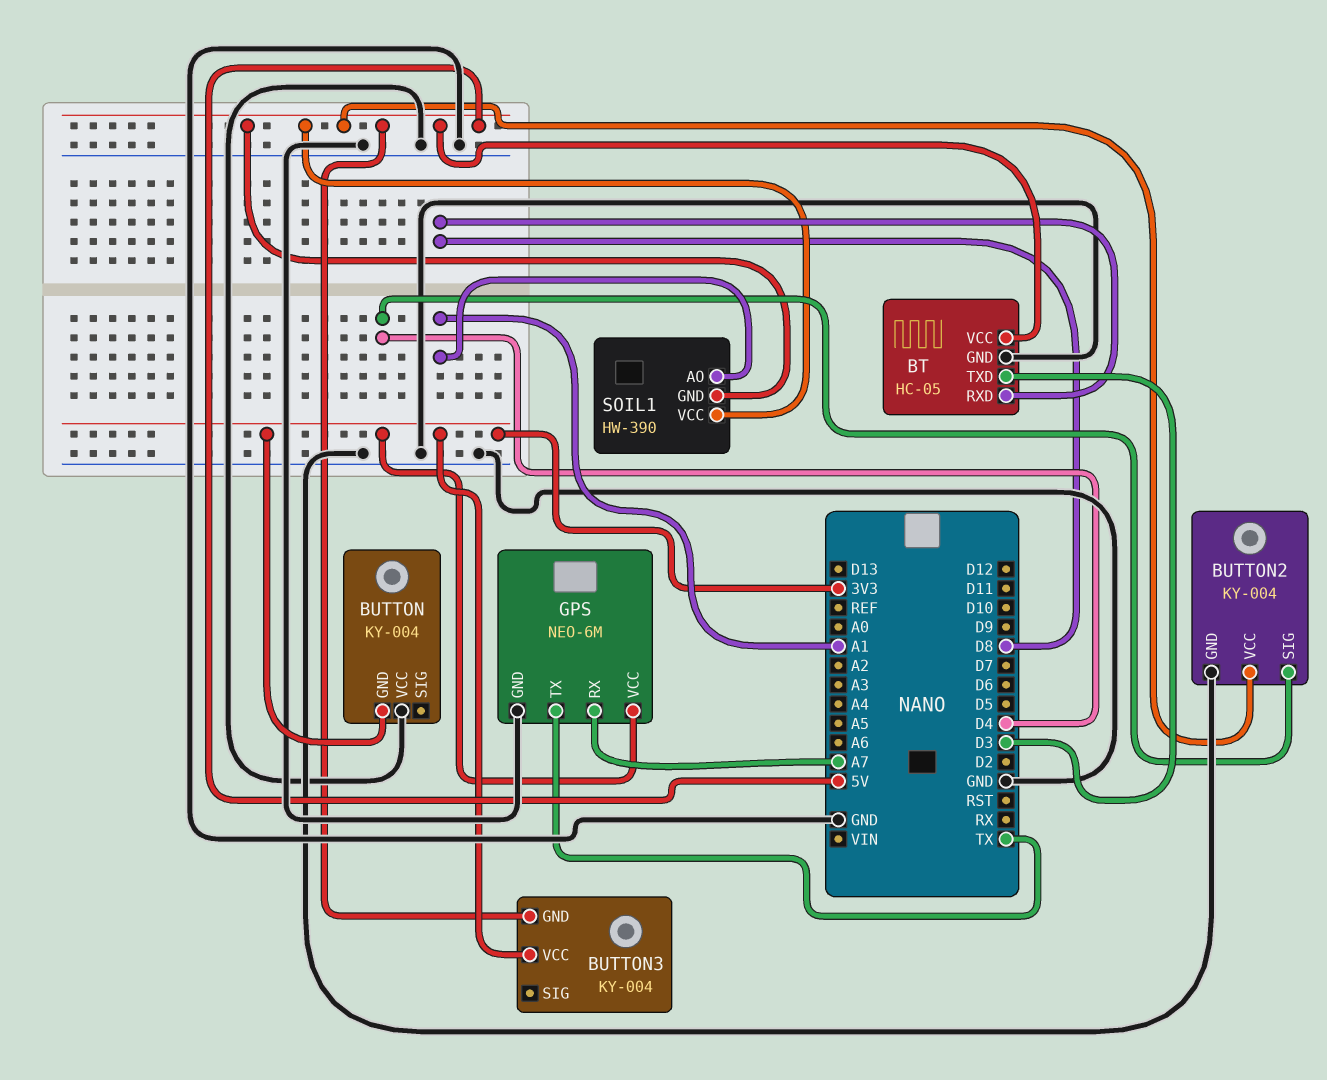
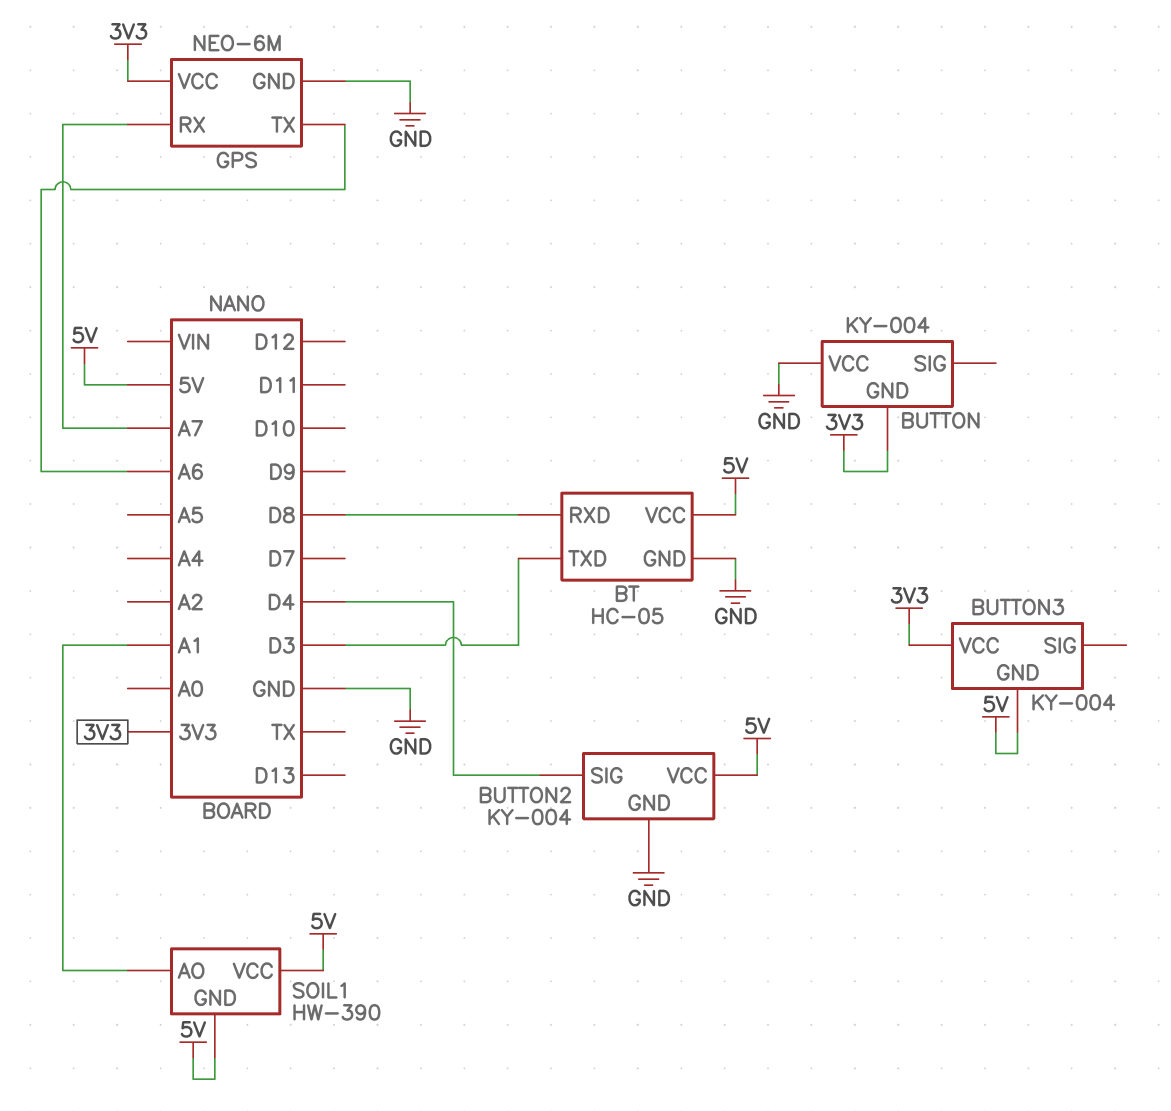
GPS pin TX: TX -> A6

